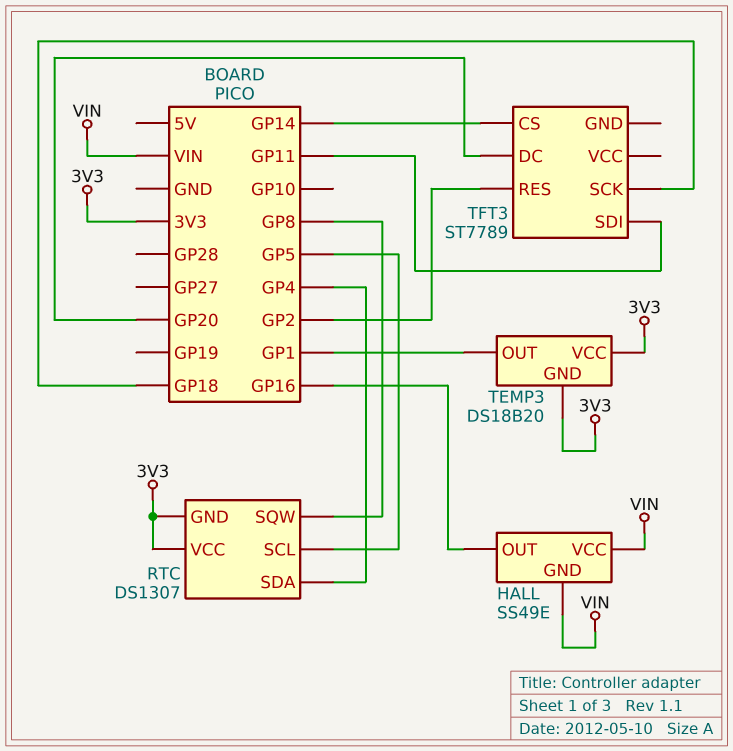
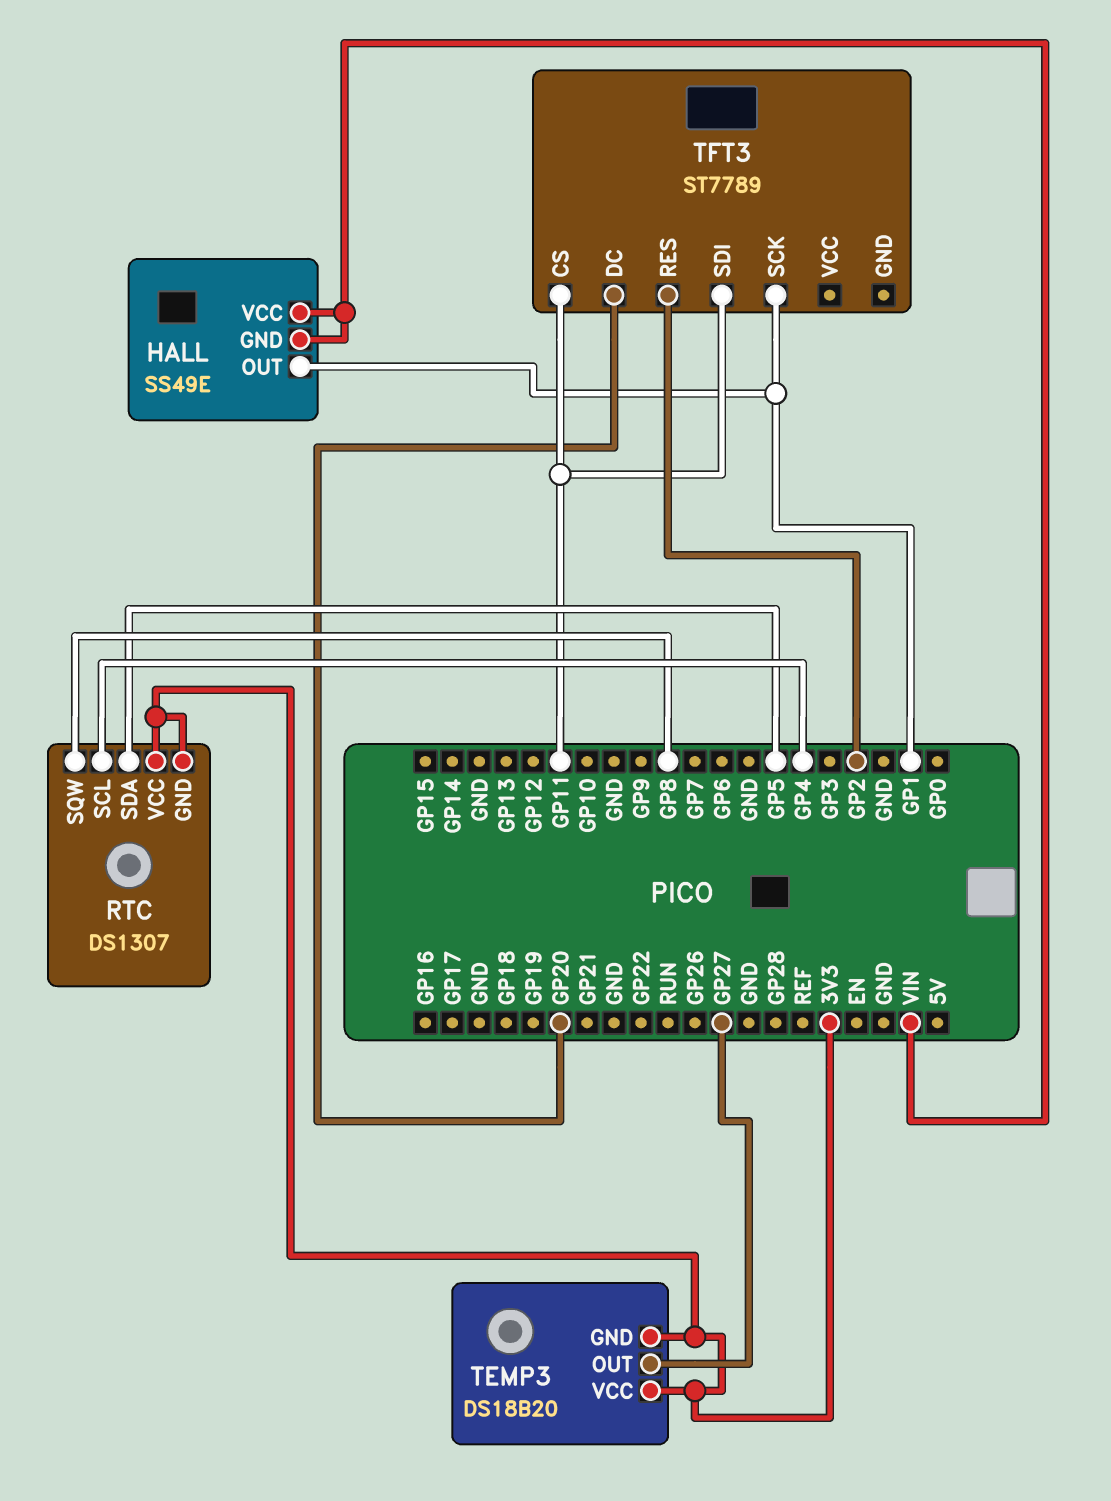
HALL pin OUT: GP16 -> GP1
RTC pin SCL: GP5 -> GP4
RTC pin SDA: GP4 -> GP5
TEMP3 pin OUT: GP1 -> GP27
TFT3 pin CS: GP14 -> GP11
TFT3 pin SCK: GP18 -> GP1

